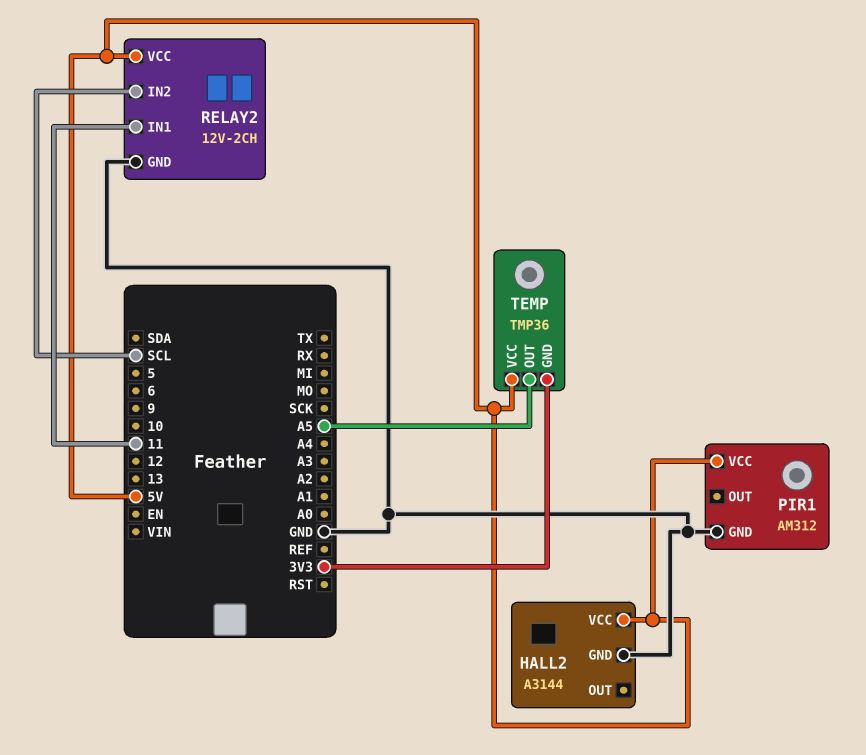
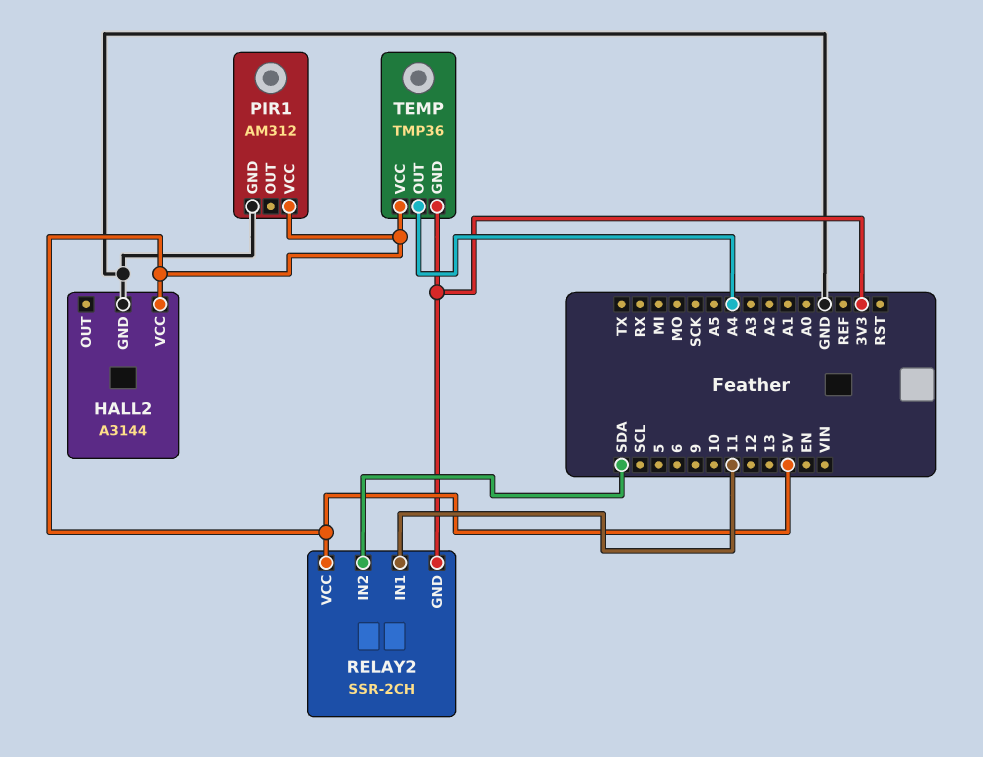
RELAY2: 12V-2CH -> SSR-2CH
RELAY2 pin GND: GND -> 3V3
RELAY2 pin IN2: SCL -> SDA
TEMP pin OUT: A5 -> A4

